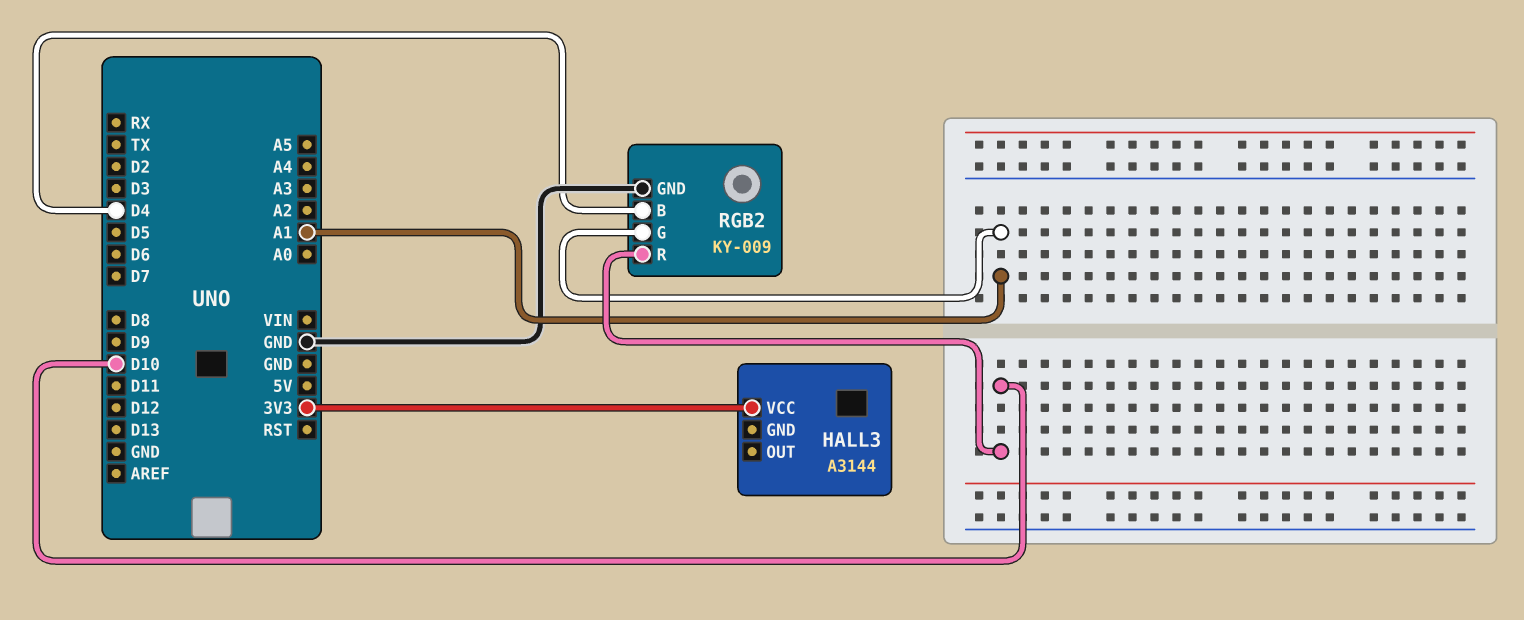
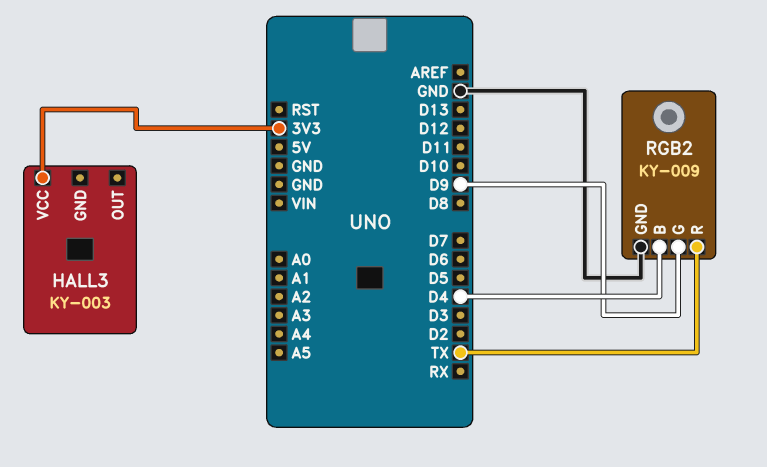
HALL3: A3144 -> KY-003
RGB2 pin G: A1 -> D9
RGB2 pin R: D10 -> TX

